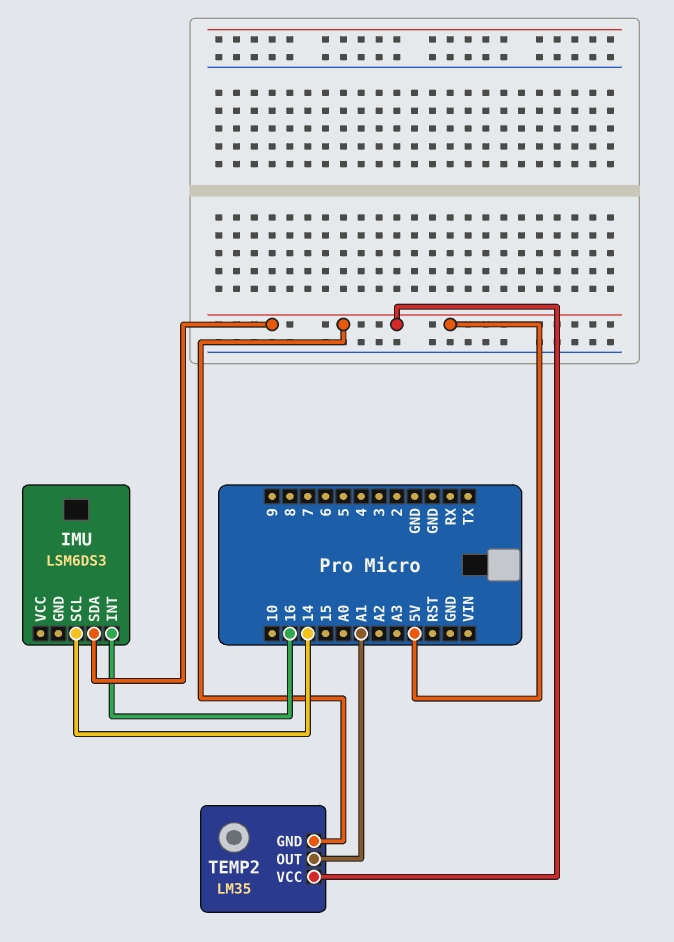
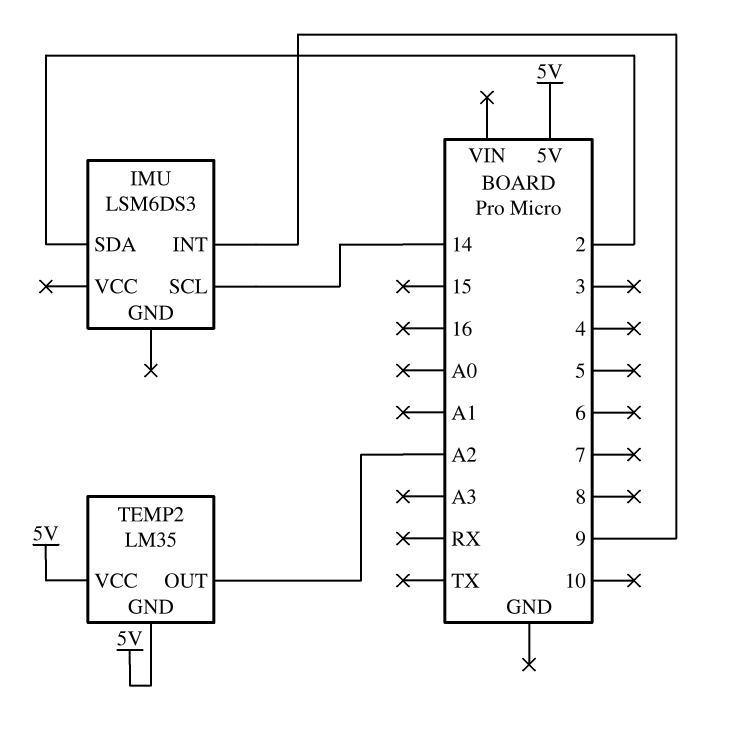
IMU pin INT: 16 -> 9
IMU pin SDA: 5V -> 2
TEMP2 pin OUT: A1 -> A2

